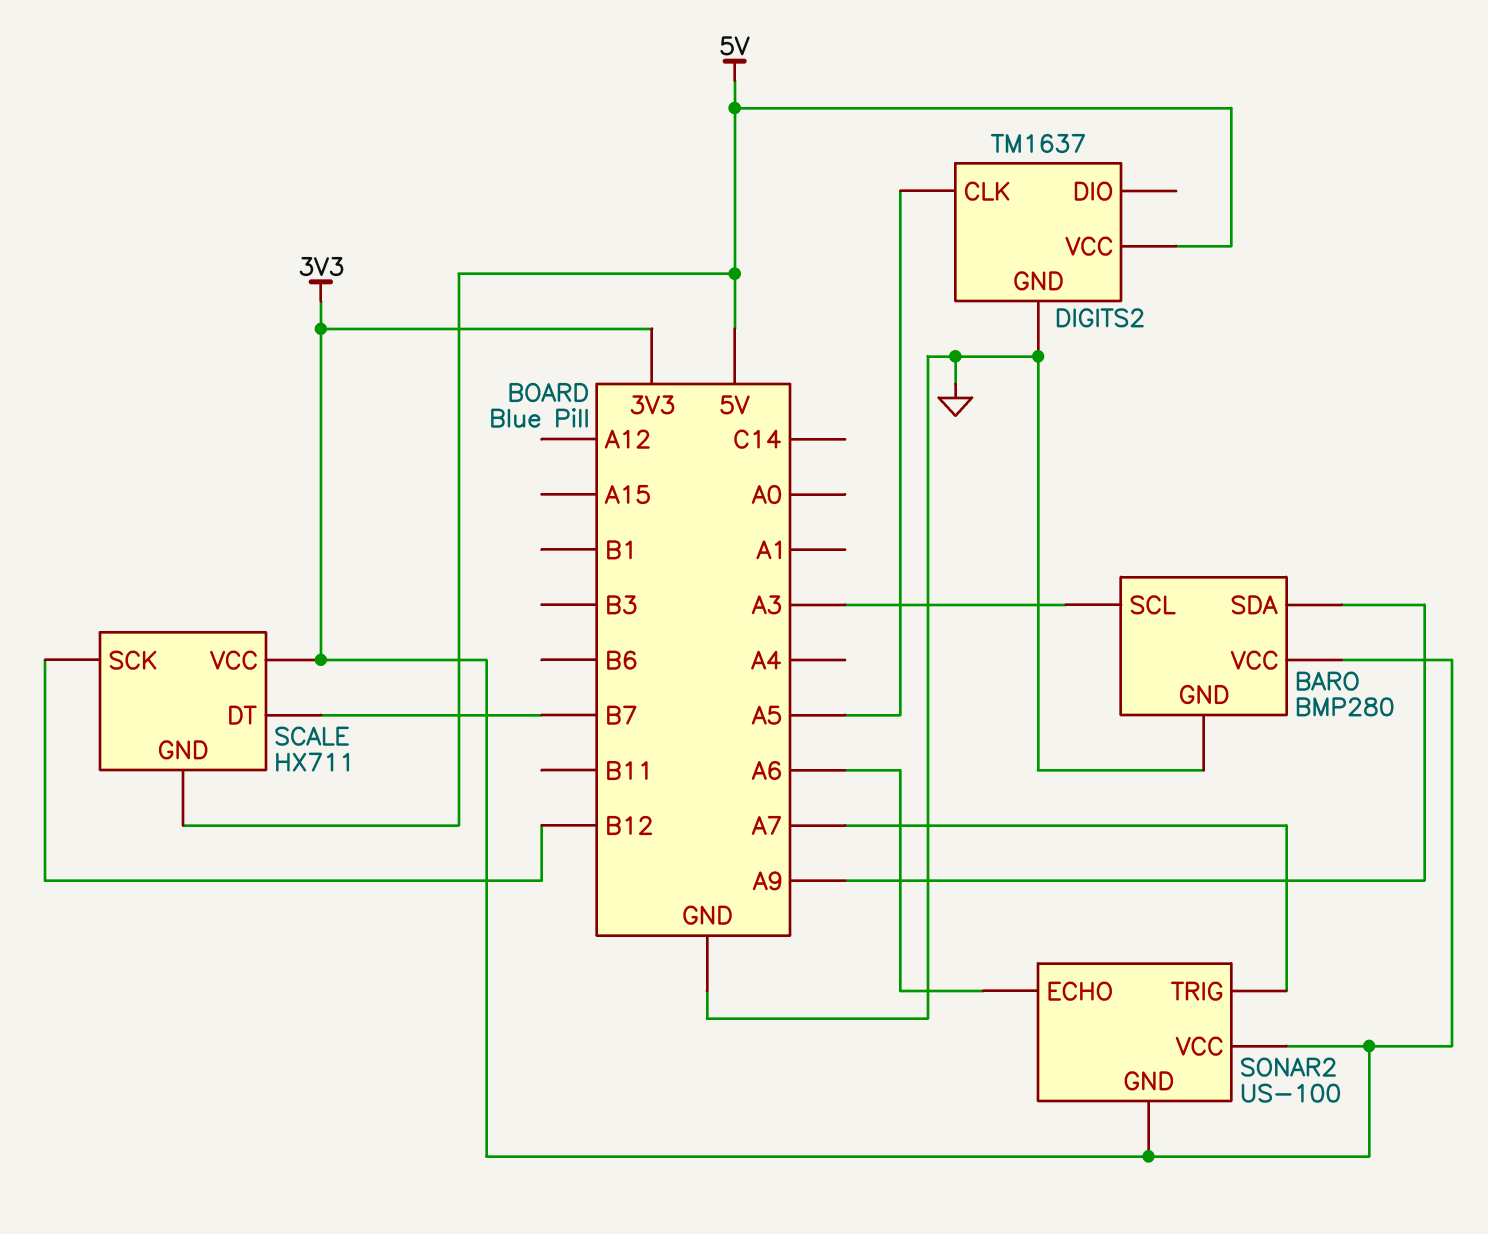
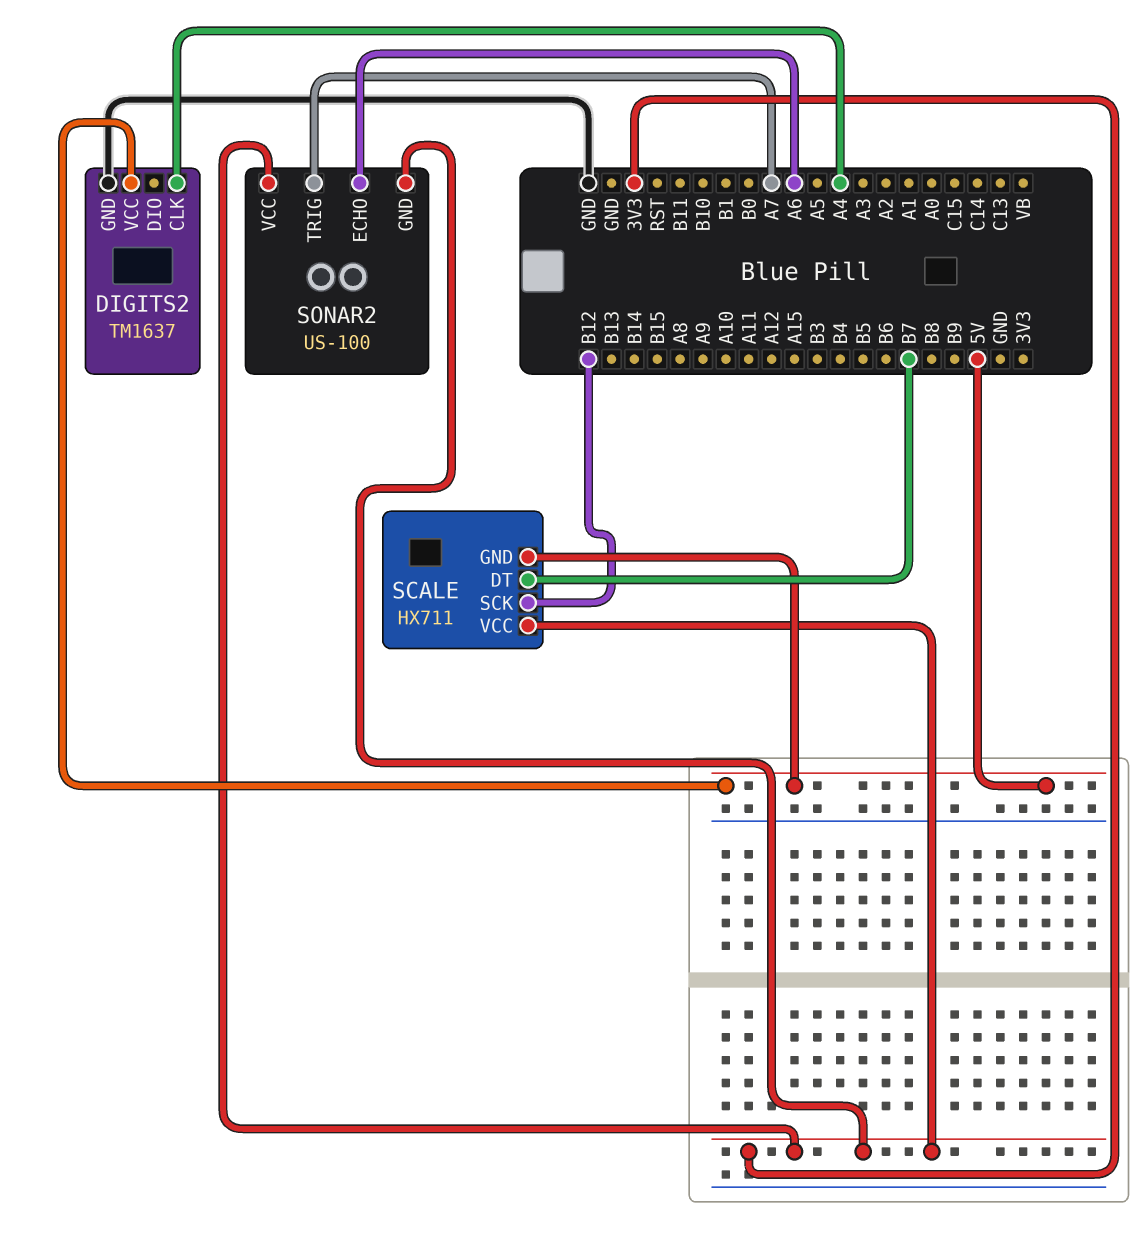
BARO: BMP280 -> none
BARO pin GND: GND -> none
BARO pin SCL: A3 -> none
BARO pin SDA: A9 -> none
BARO pin VCC: 3V3 -> none
DIGITS2 pin CLK: A5 -> A4

